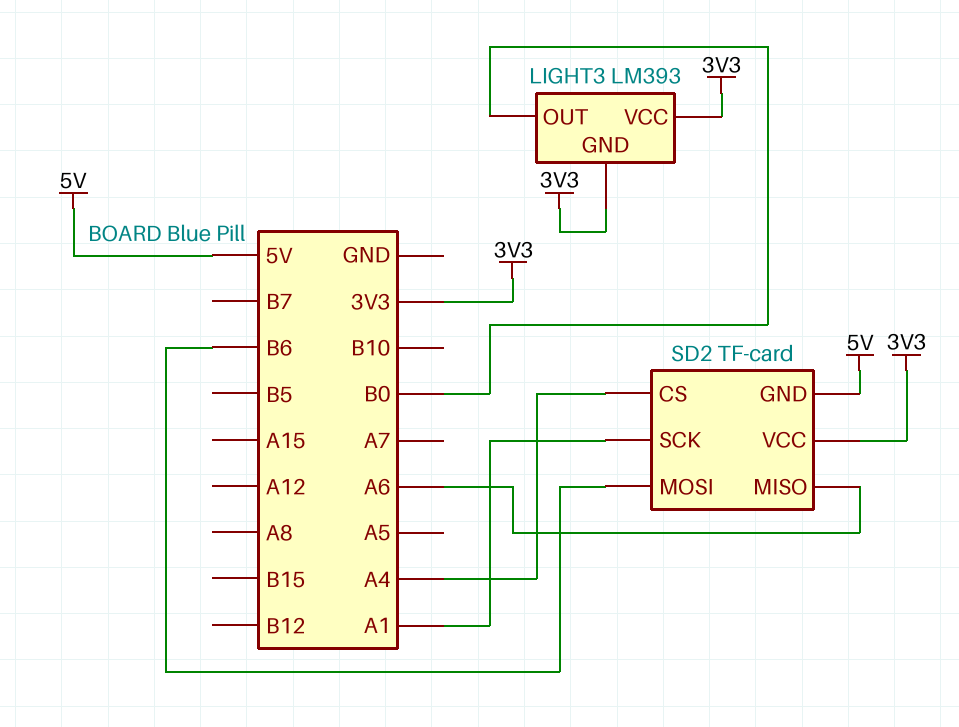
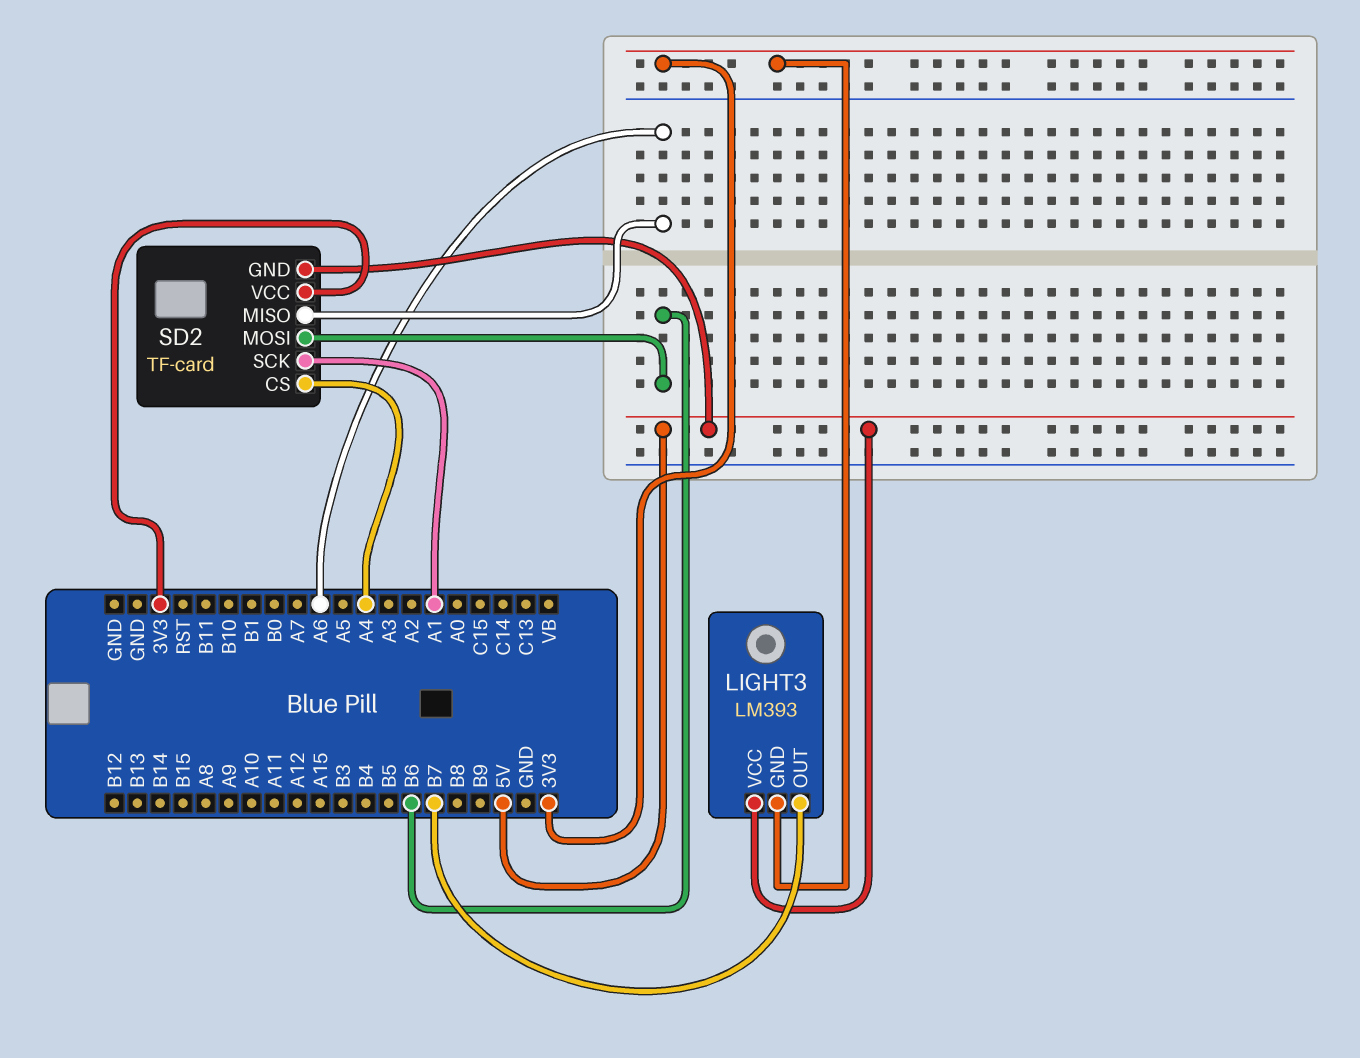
LIGHT3 pin OUT: B0 -> B7
LIGHT3 pin VCC: 3V3 -> 5V

